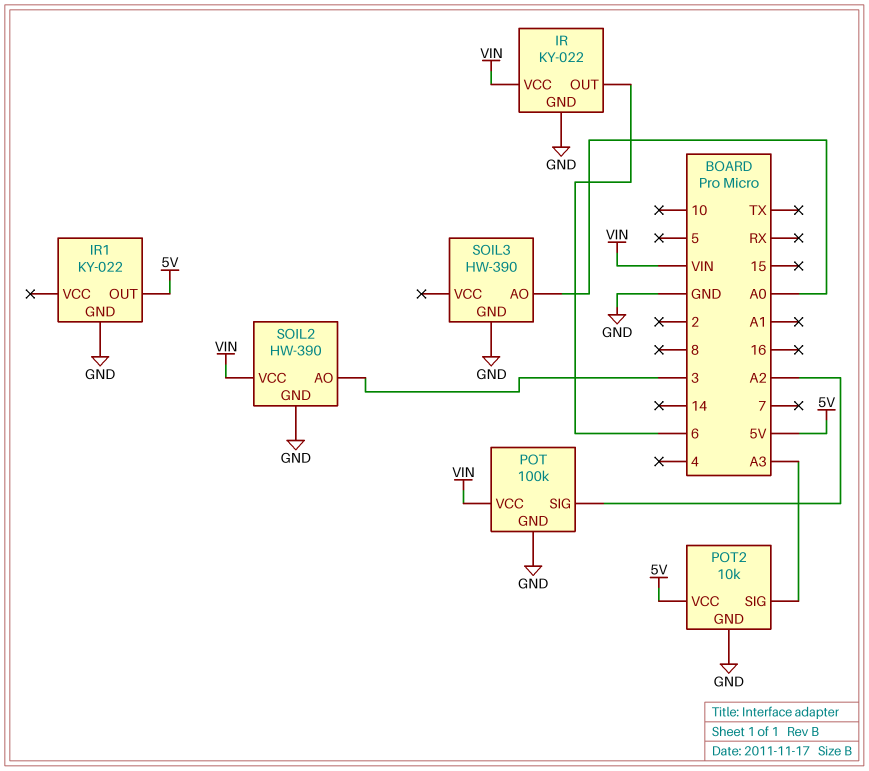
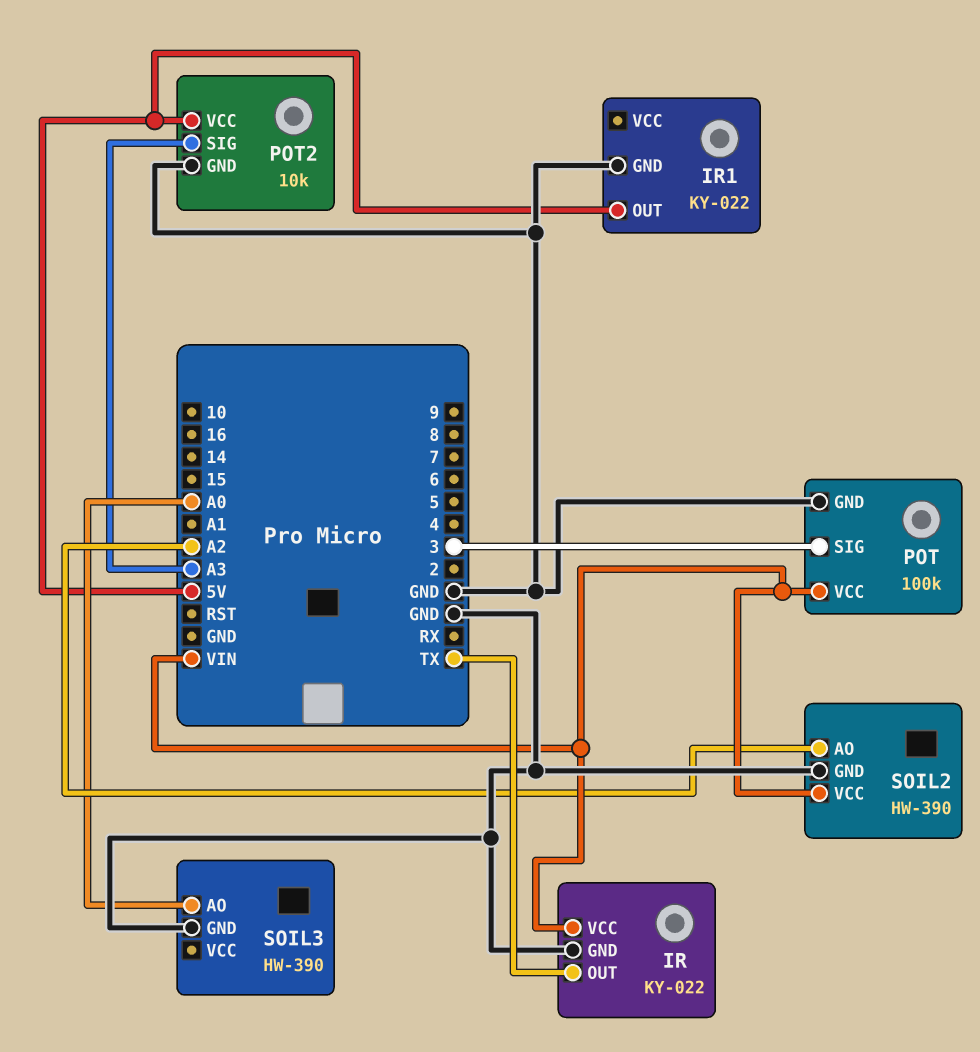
IR pin OUT: 6 -> TX
POT pin SIG: A2 -> 3
SOIL2 pin AO: 3 -> A2

